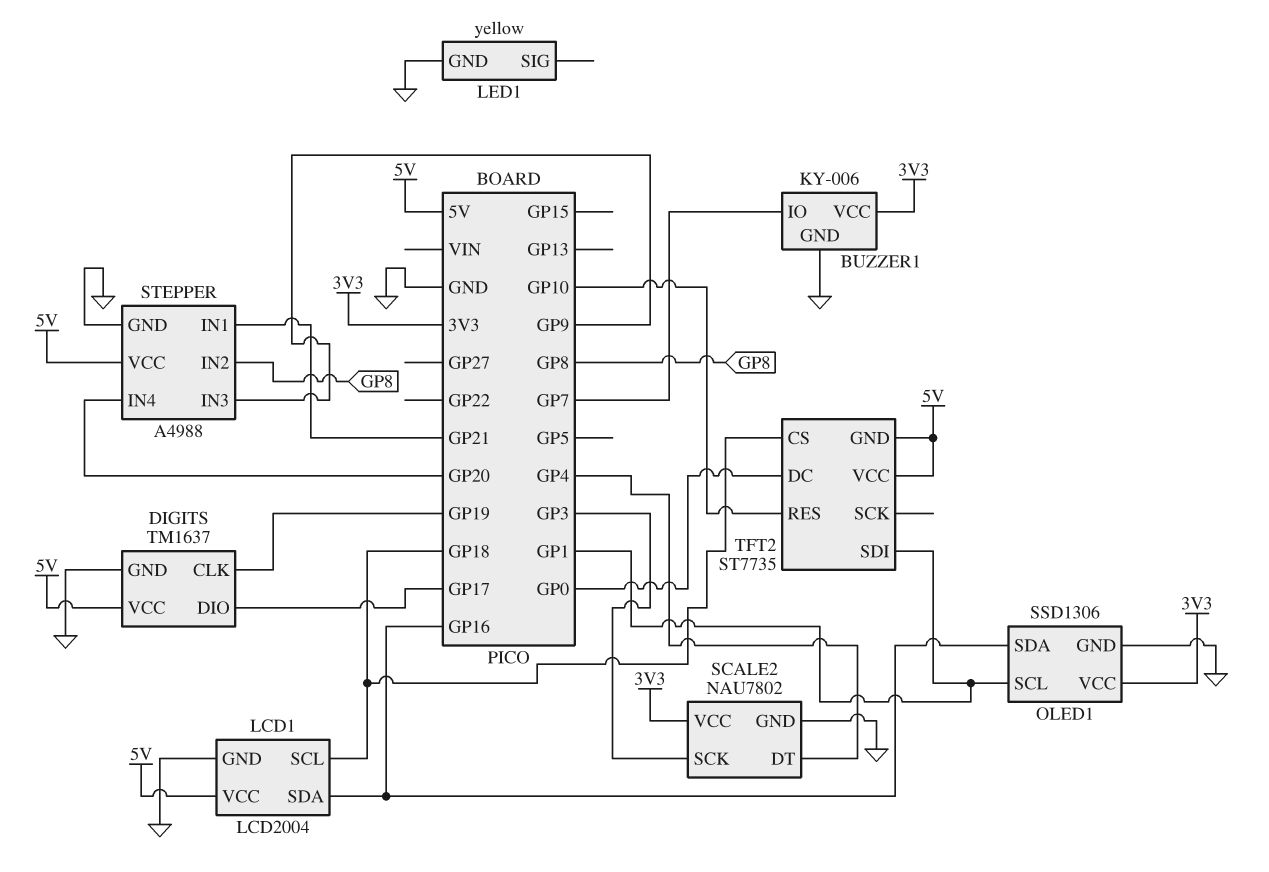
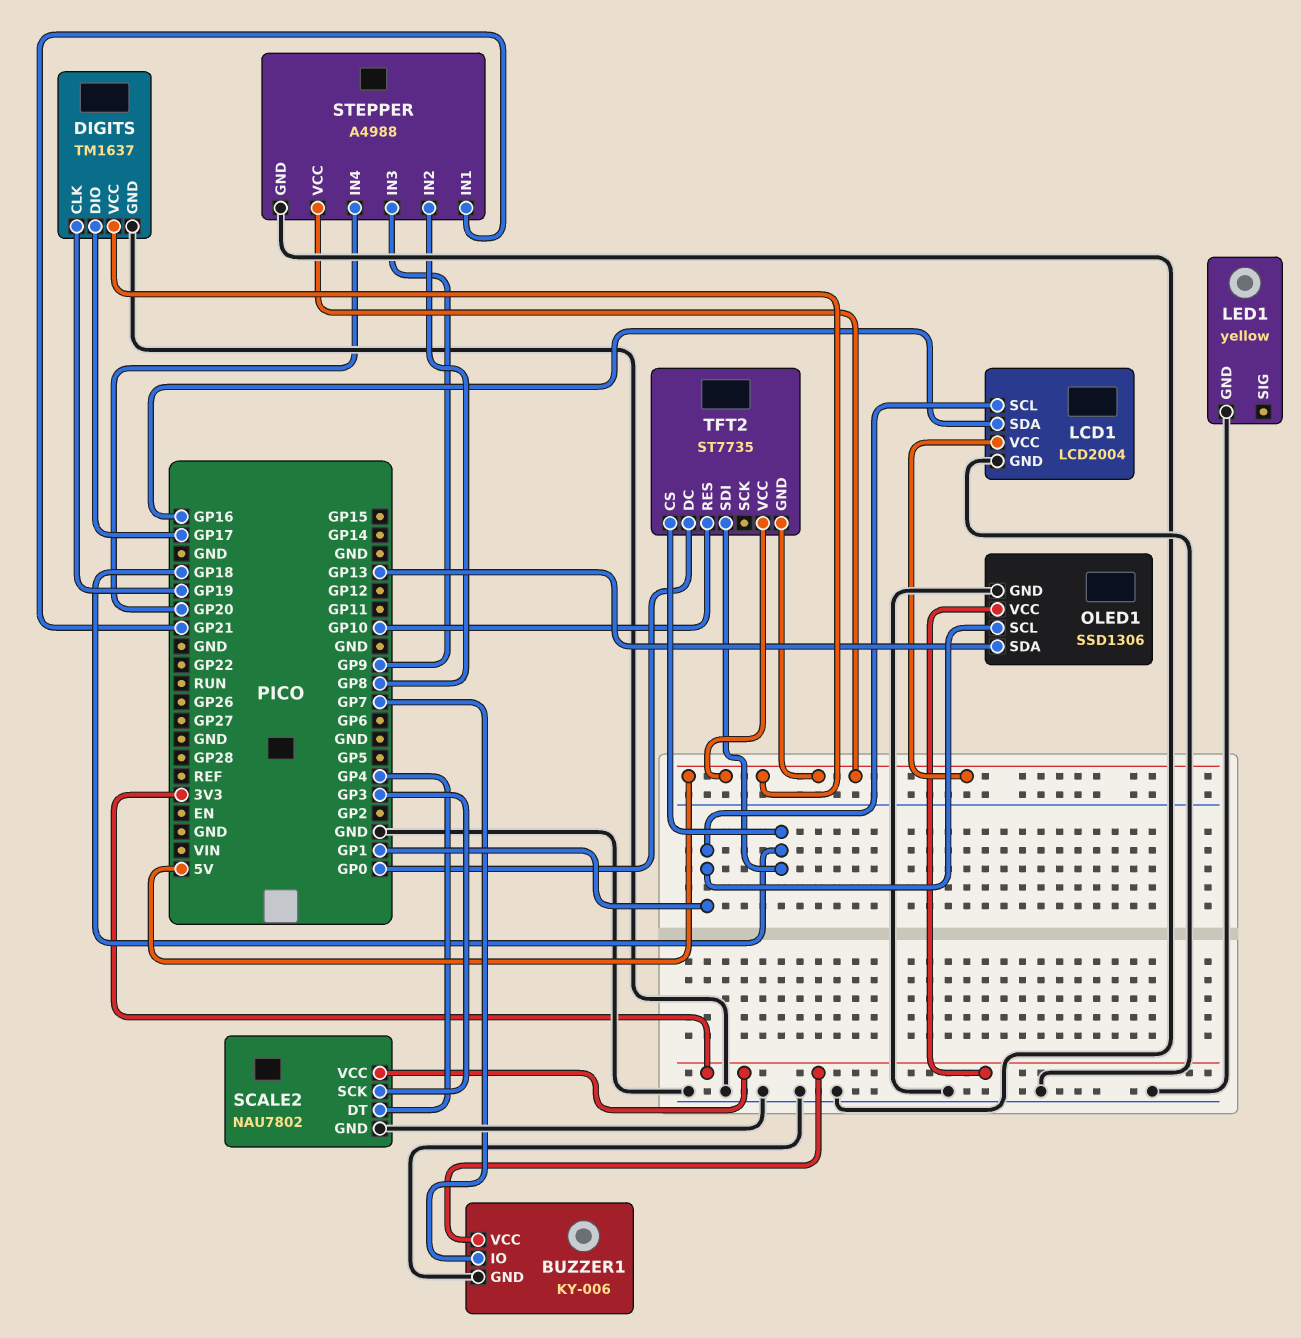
LCD1 pin SCL: GP18 -> GP1
OLED1 pin SDA: GP16 -> GP13
TFT2 pin SDI: GP1 -> GP18

